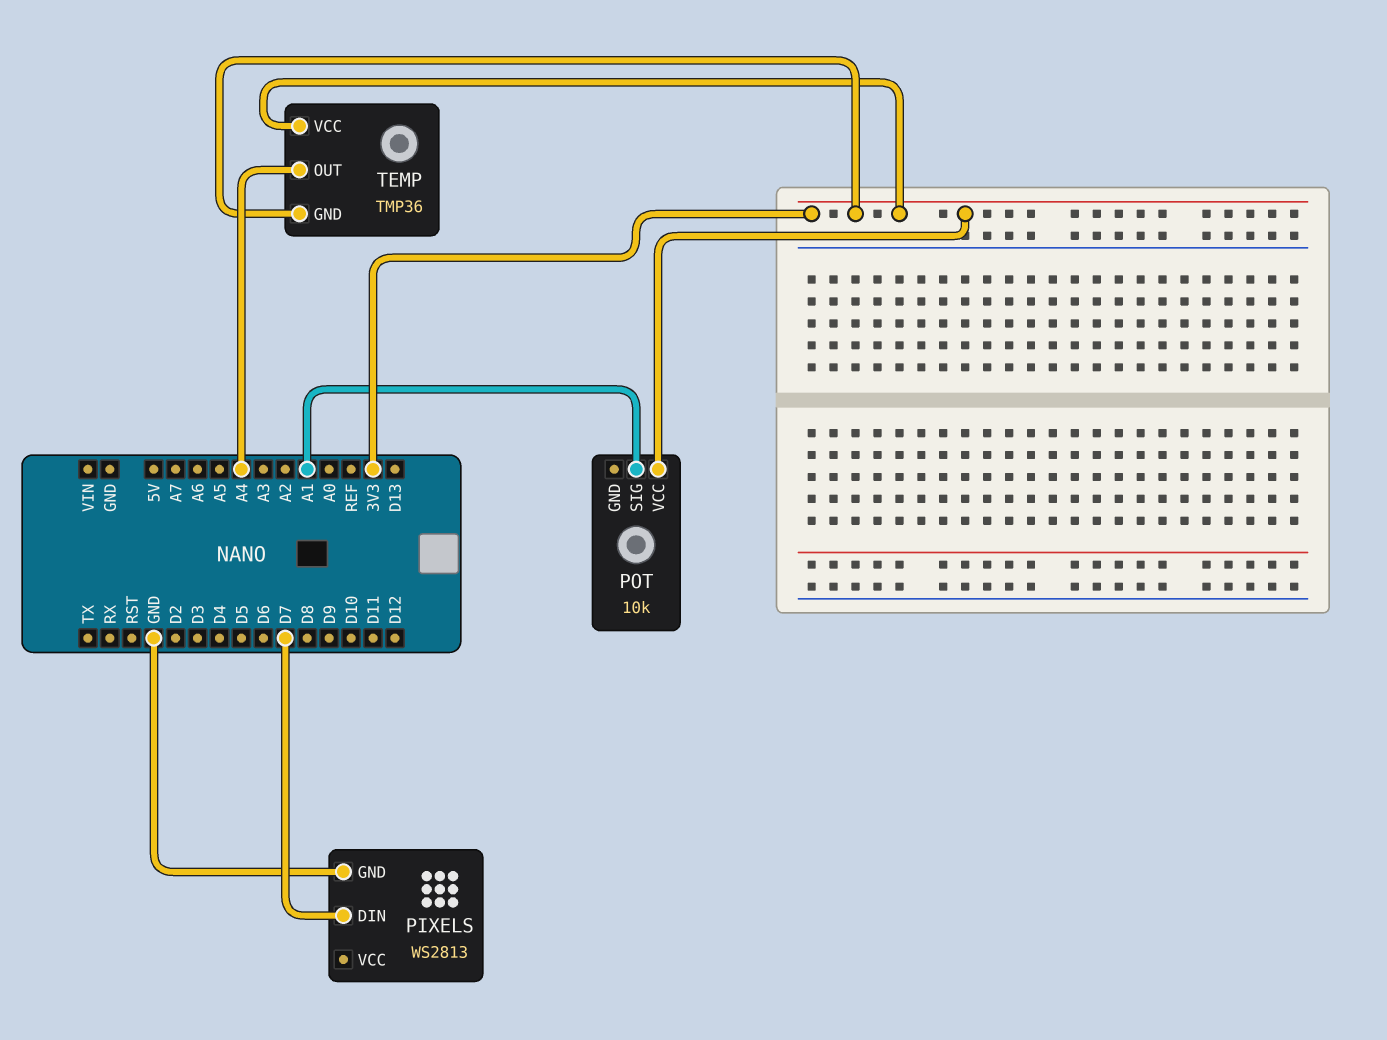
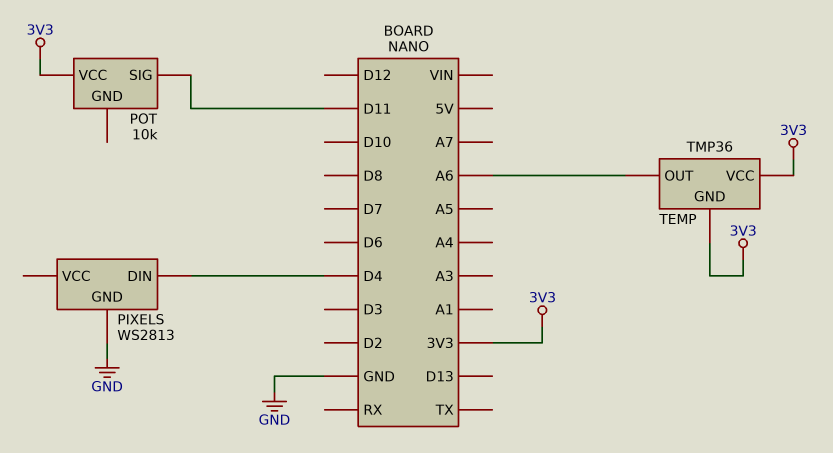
PIXELS pin DIN: D7 -> D4
POT pin SIG: A1 -> D11
TEMP pin OUT: A4 -> A6

